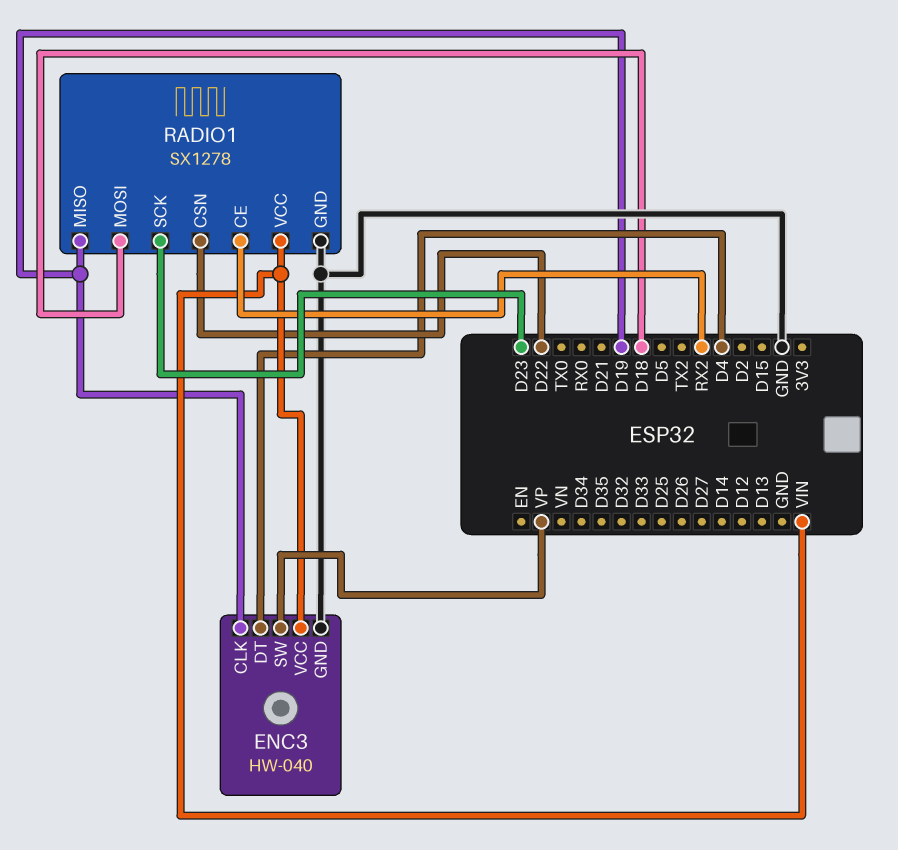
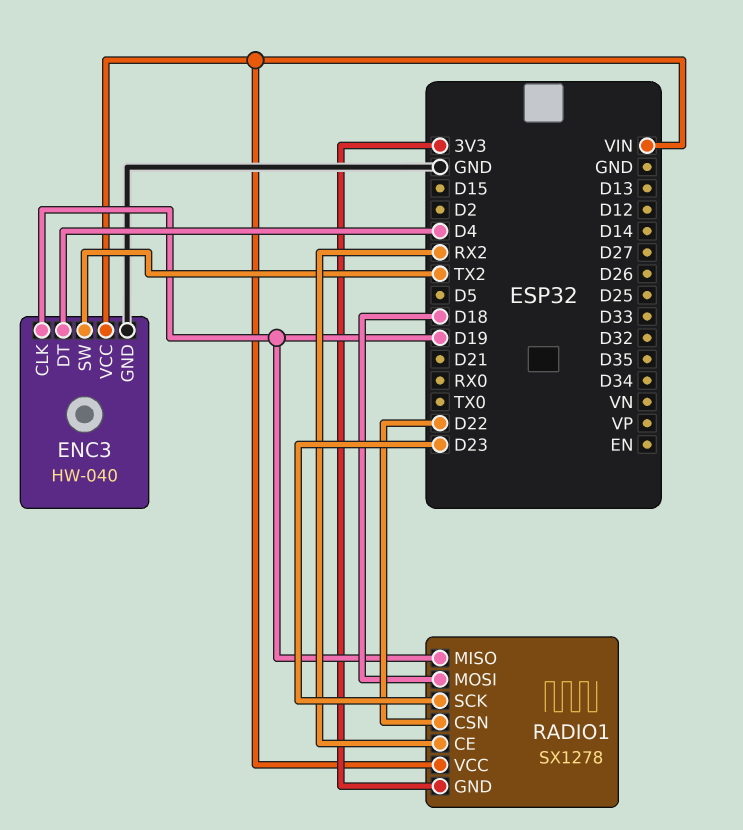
ENC3 pin SW: VP -> TX2
RADIO1 pin GND: GND -> 3V3

